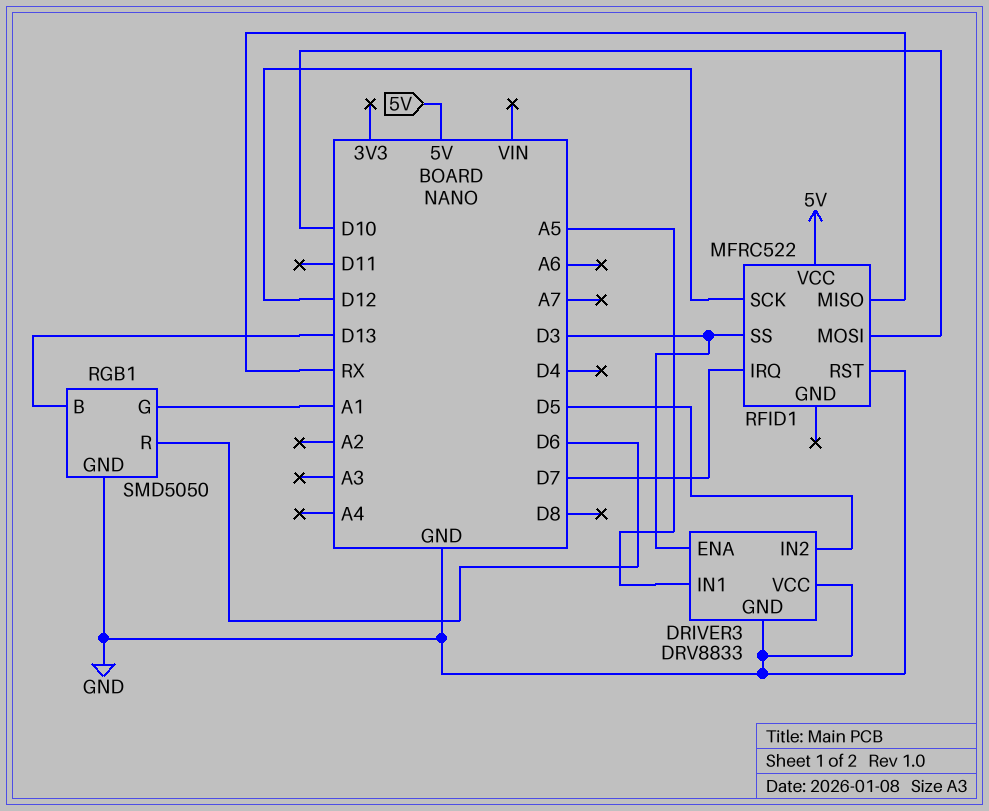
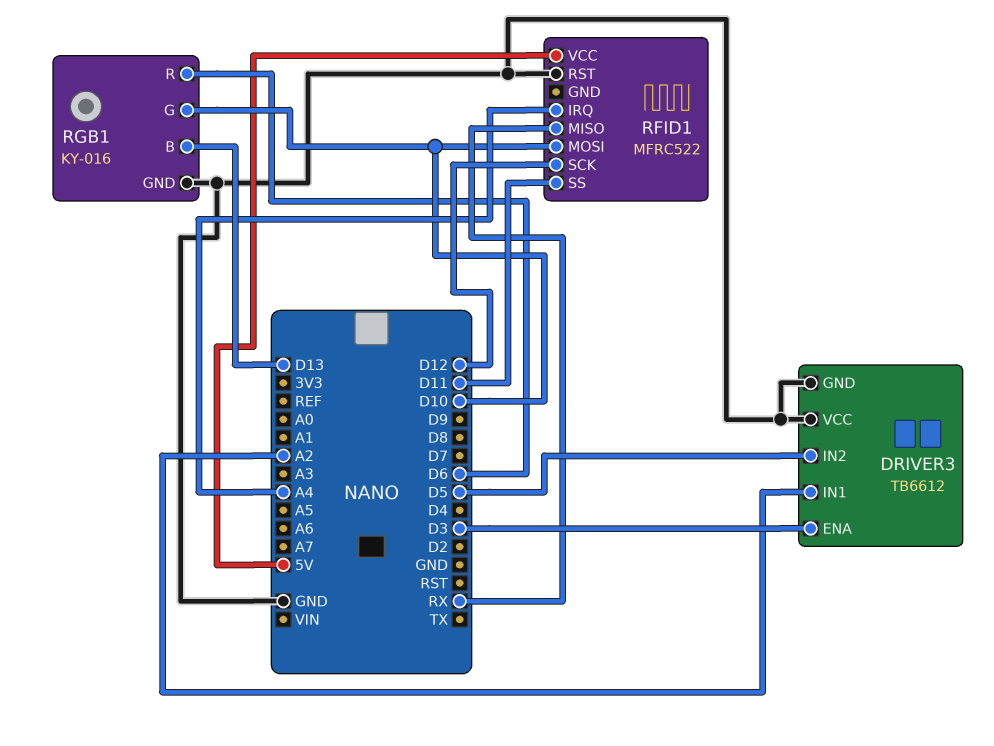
DRIVER3: DRV8833 -> TB6612
DRIVER3 pin IN1: A5 -> A2
RFID1 pin IRQ: D7 -> A4
RFID1 pin SS: D3 -> D11
RGB1: SMD5050 -> KY-016
RGB1 pin G: A1 -> D10

